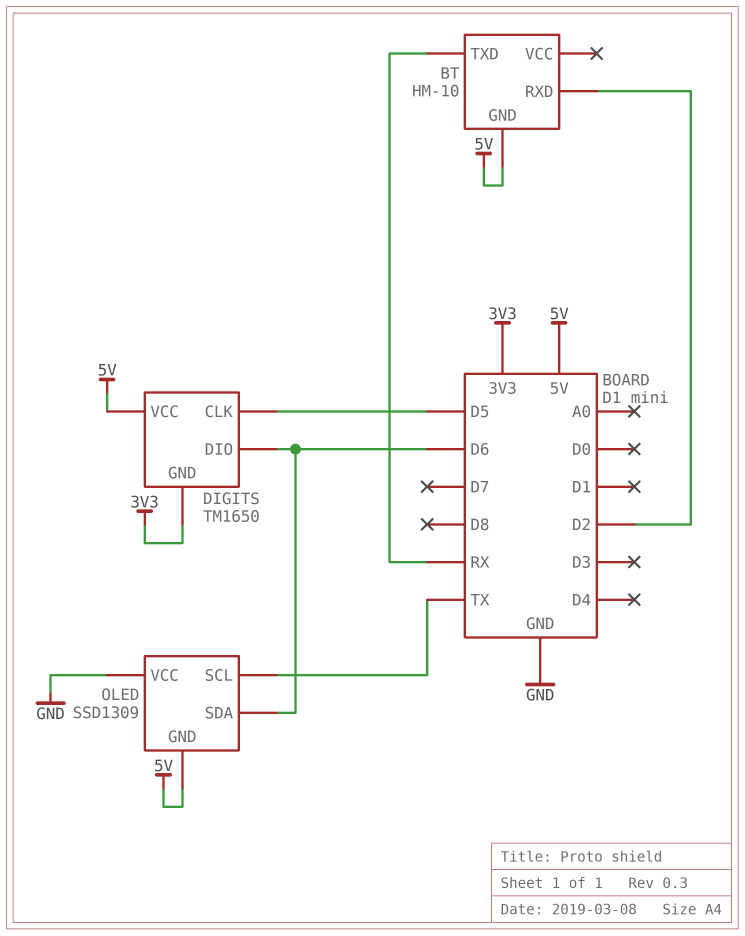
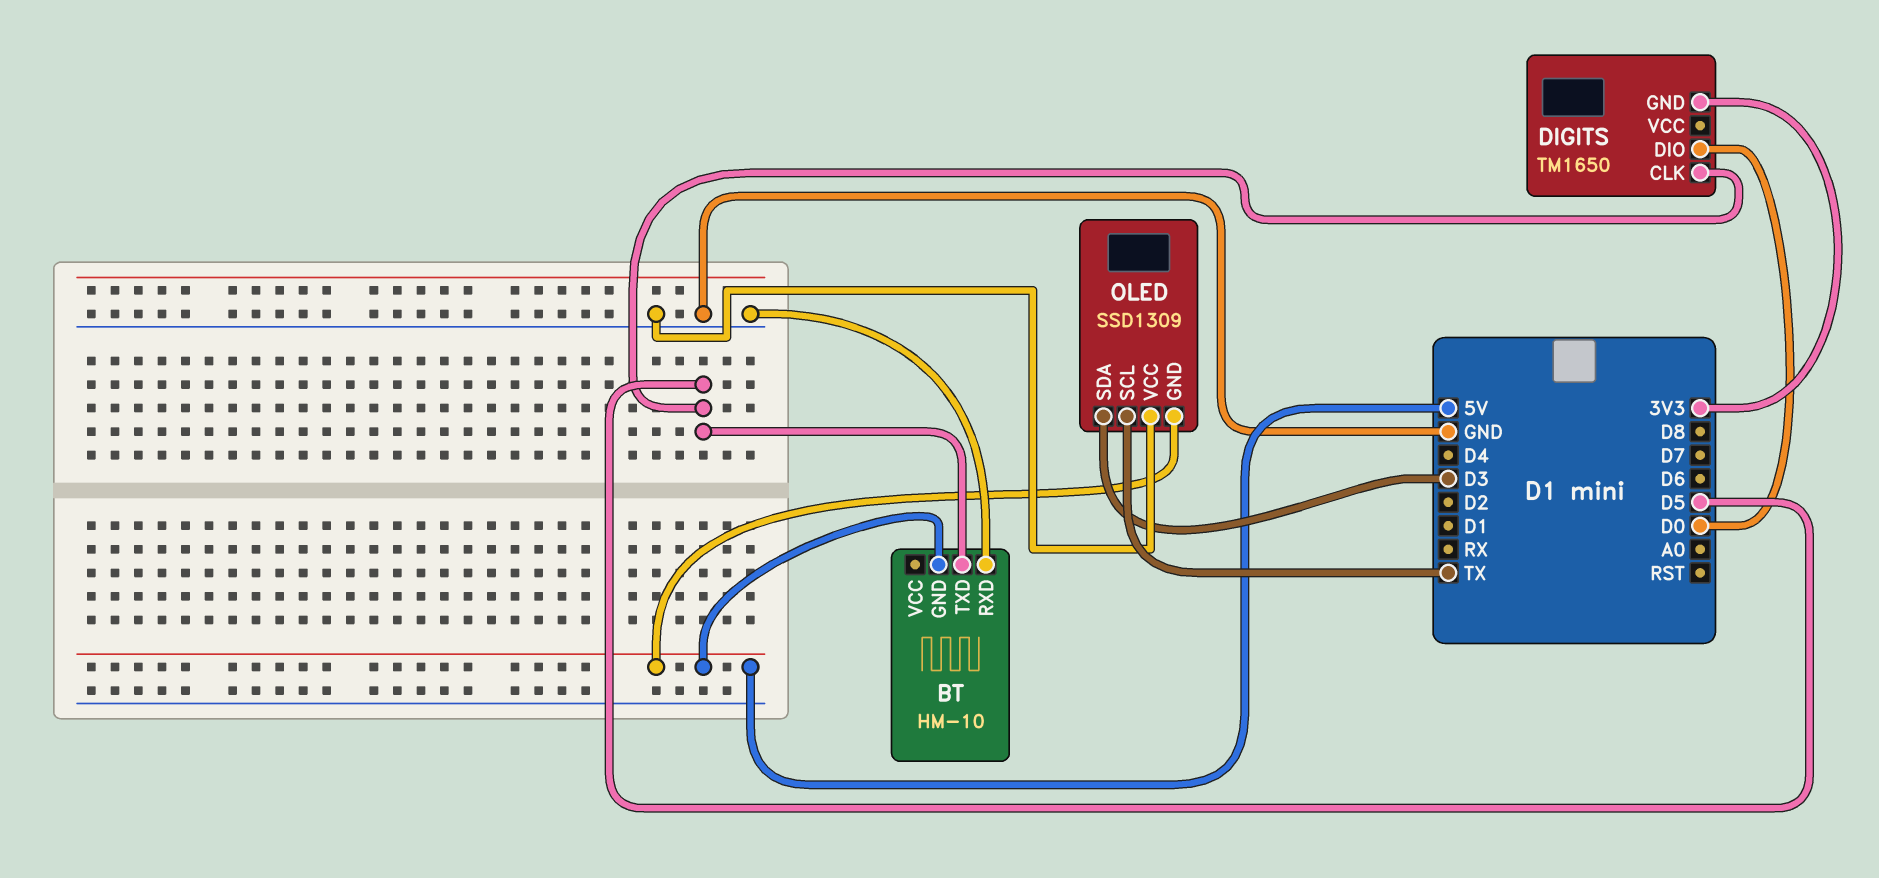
BT pin RXD: D2 -> GND
BT pin TXD: RX -> D5
DIGITS pin DIO: D6 -> D0
DIGITS pin VCC: 5V -> none
OLED pin SDA: D6 -> D3

